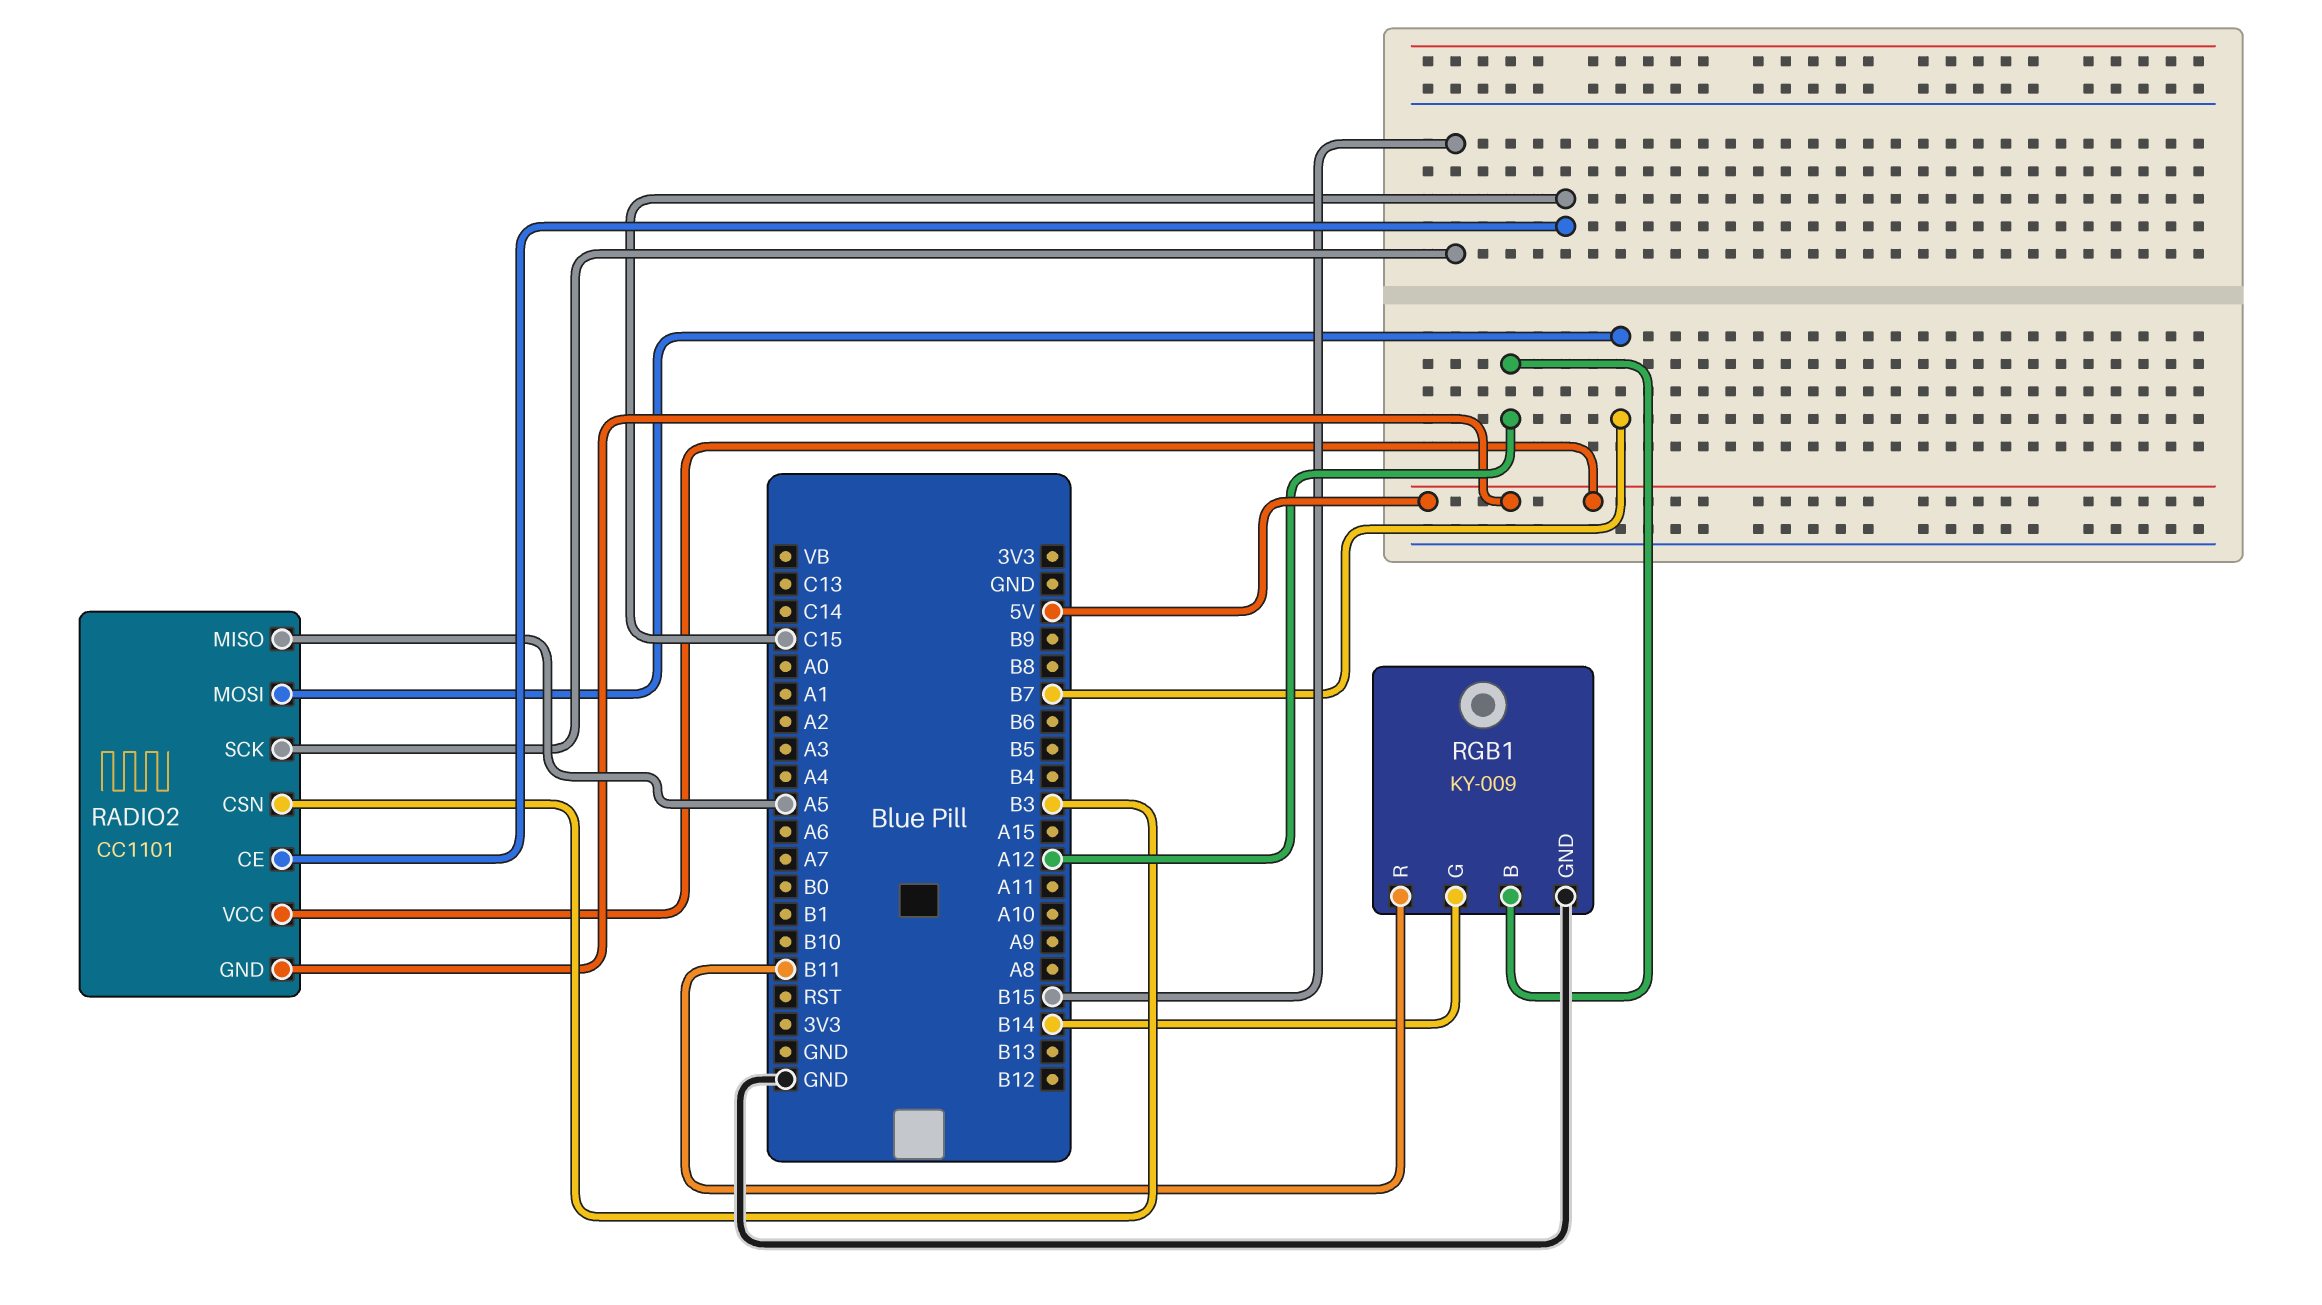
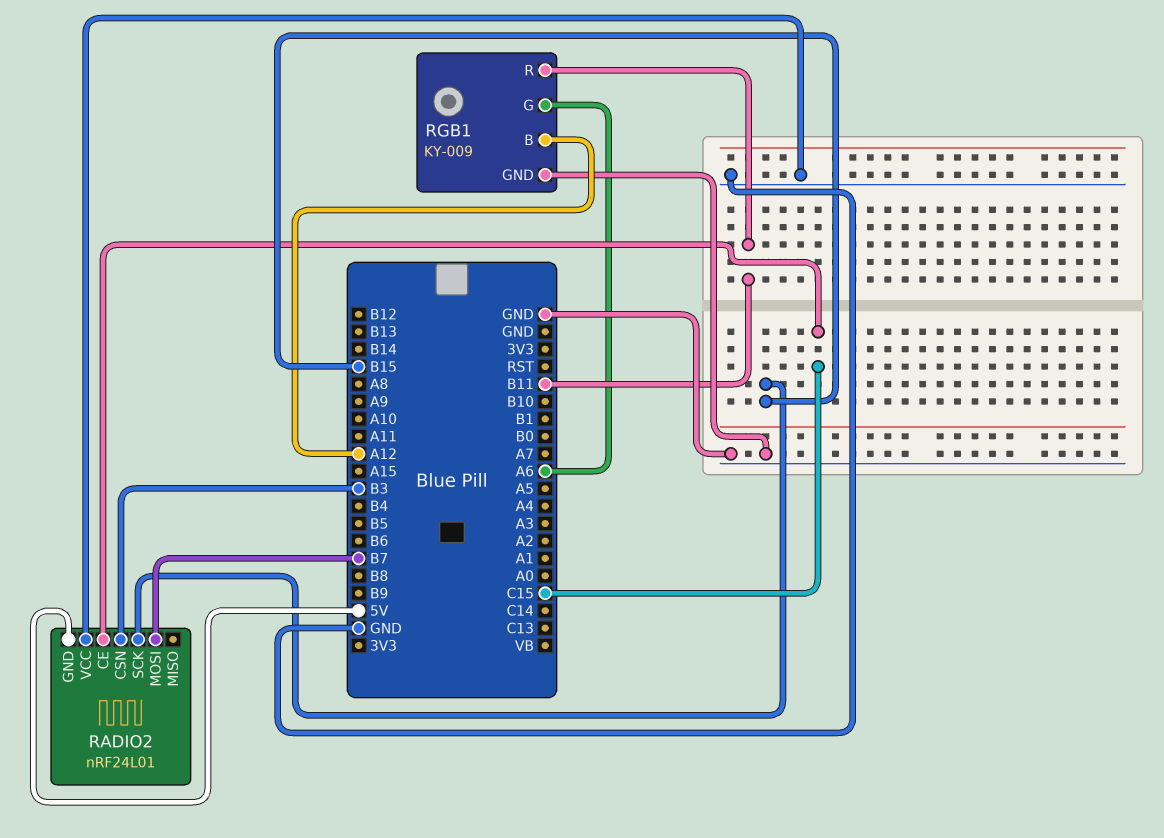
RADIO2: CC1101 -> nRF24L01
RADIO2 pin MISO: A5 -> none
RADIO2 pin VCC: 5V -> GND
RGB1 pin G: B14 -> A6

